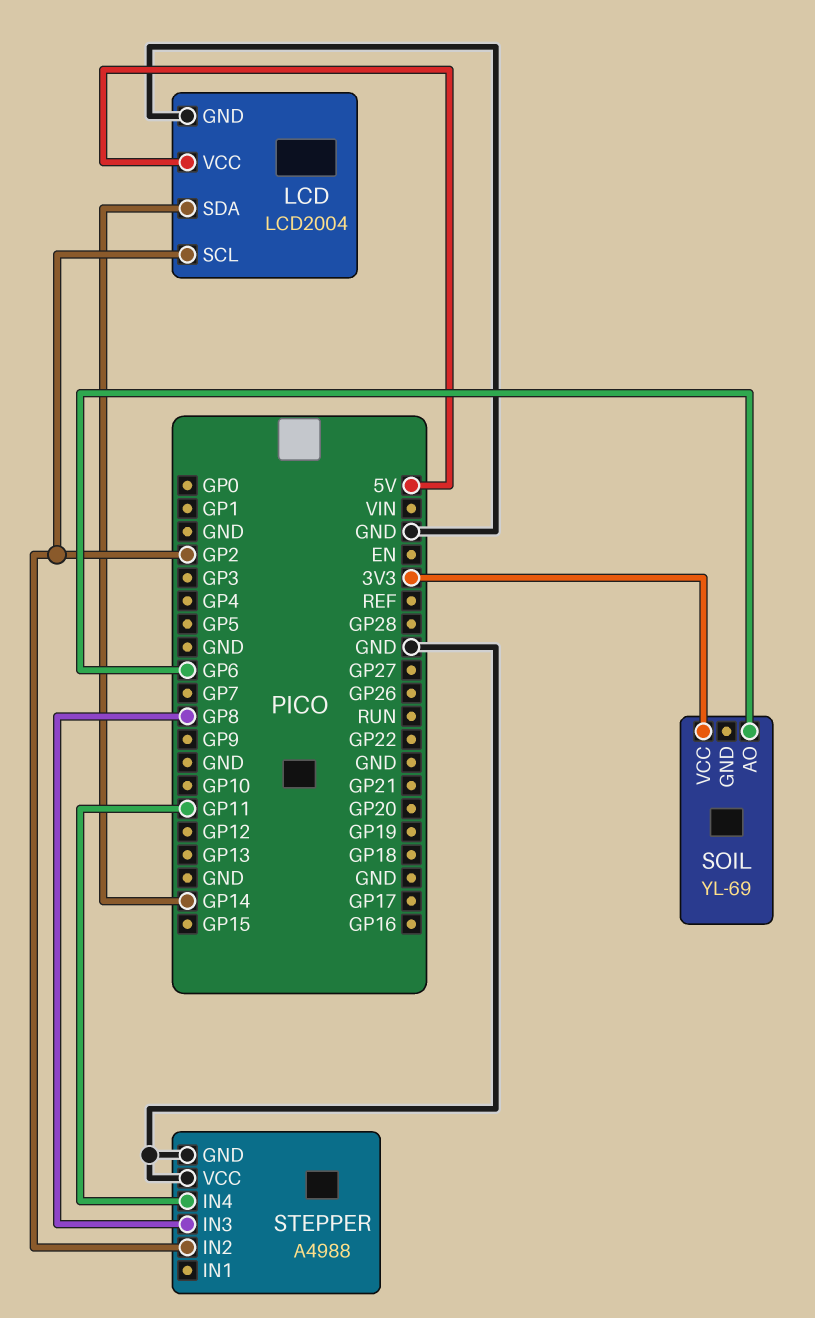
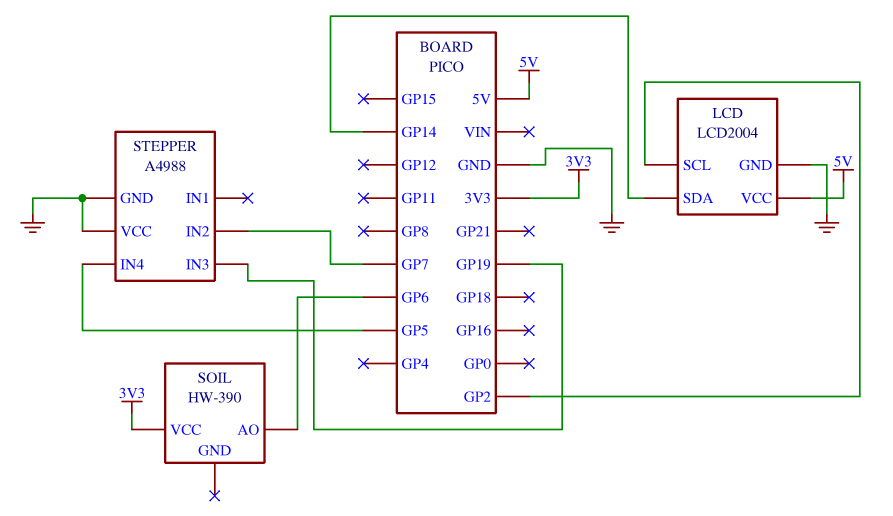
SOIL: YL-69 -> HW-390
STEPPER pin IN2: GP2 -> GP7
STEPPER pin IN3: GP8 -> GP19
STEPPER pin IN4: GP11 -> GP5

